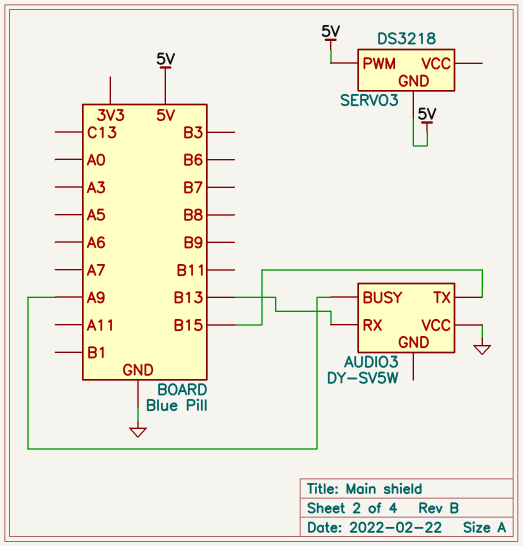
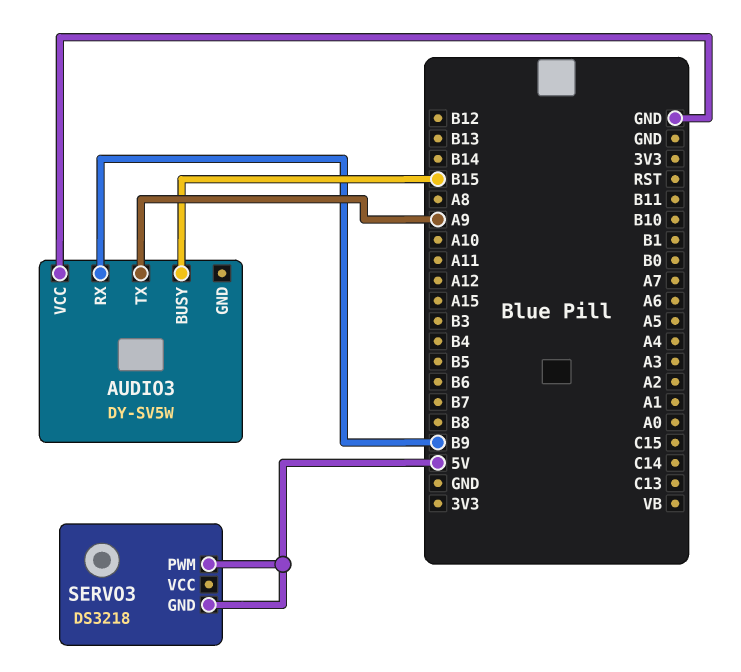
AUDIO3 pin BUSY: A9 -> B15
AUDIO3 pin RX: B13 -> B9
AUDIO3 pin TX: B15 -> A9

